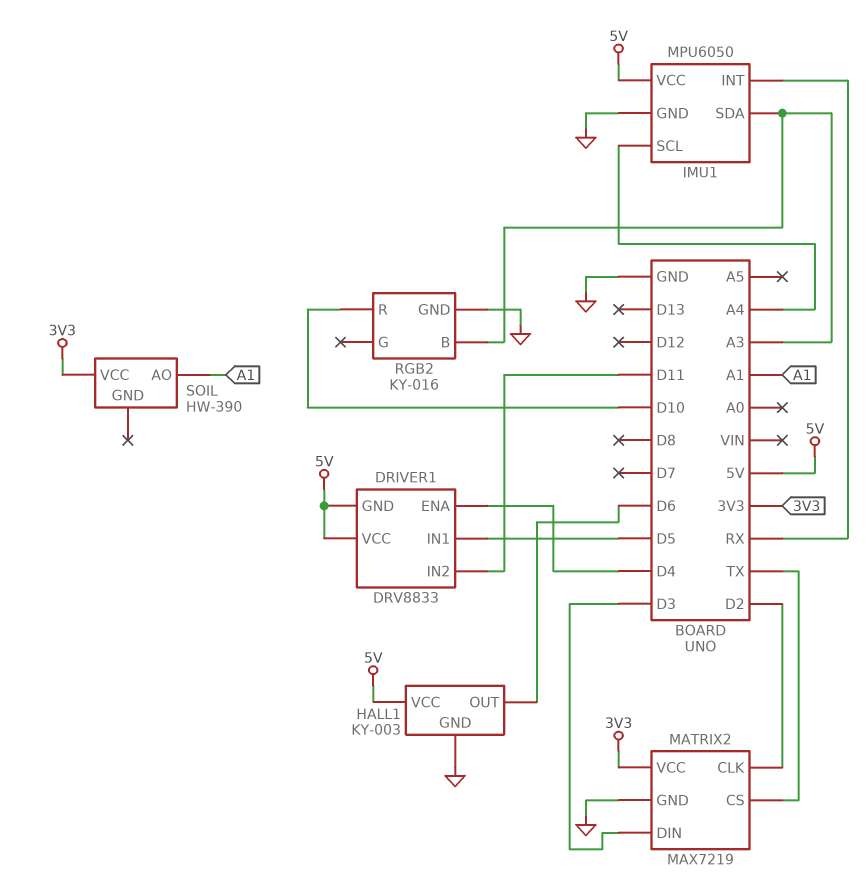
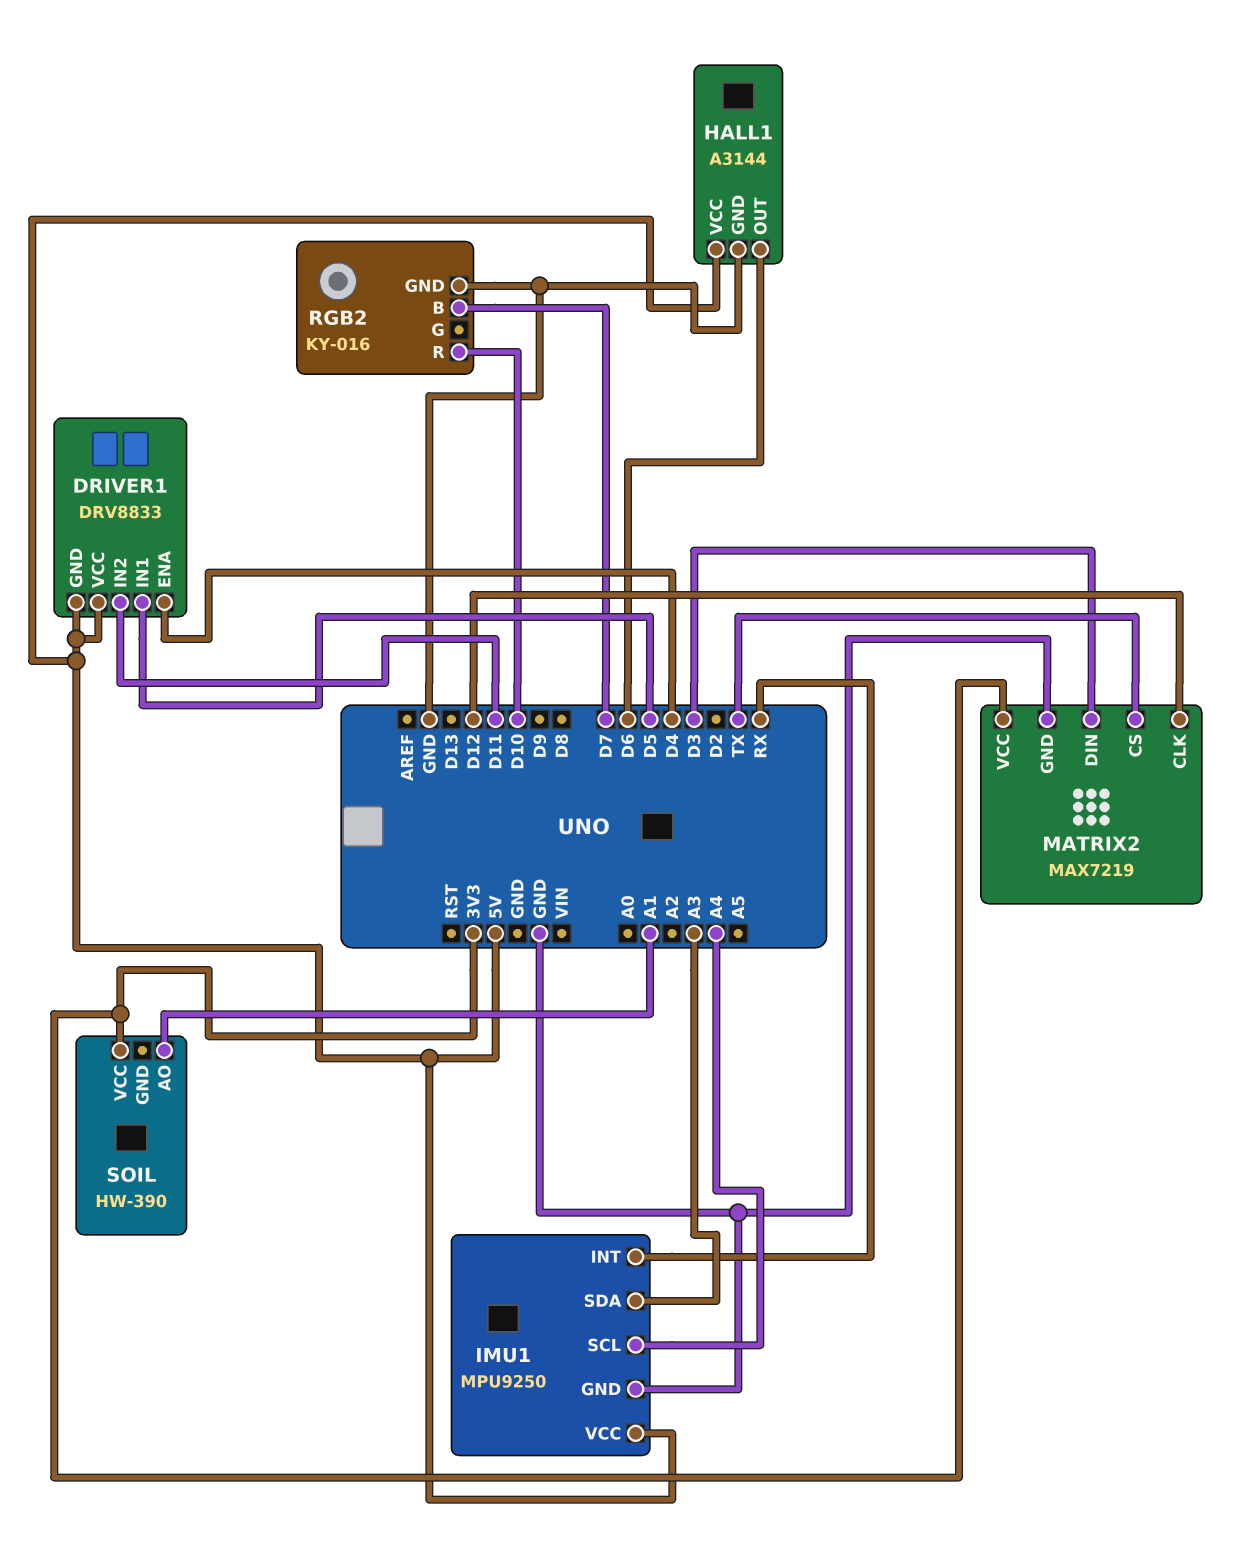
HALL1: KY-003 -> A3144
IMU1: MPU6050 -> MPU9250
MATRIX2 pin CLK: D2 -> D12
RGB2 pin B: A3 -> D7

